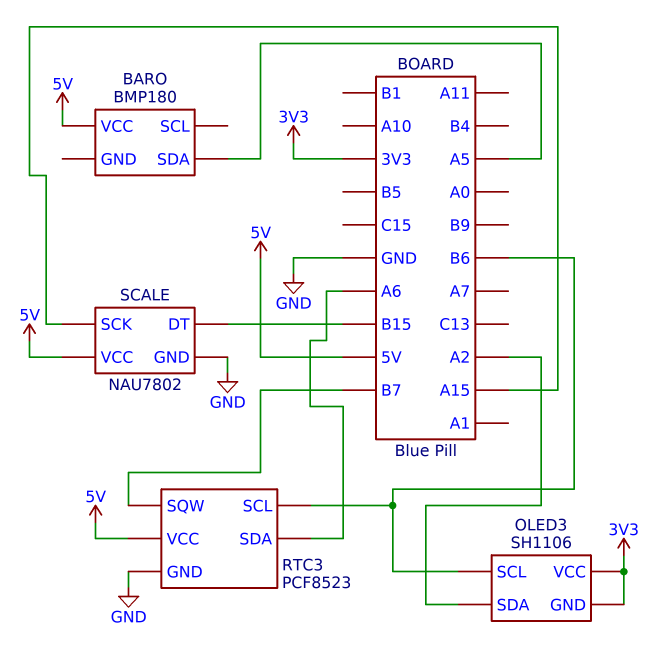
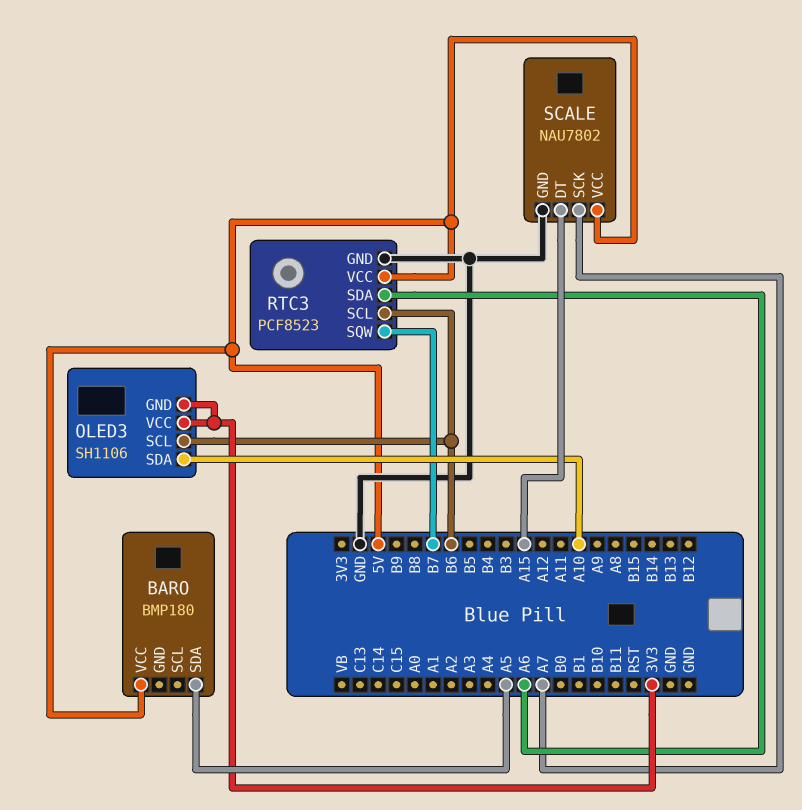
OLED3 pin SDA: A2 -> A10
SCALE pin DT: B15 -> A15
SCALE pin SCK: A15 -> A7

